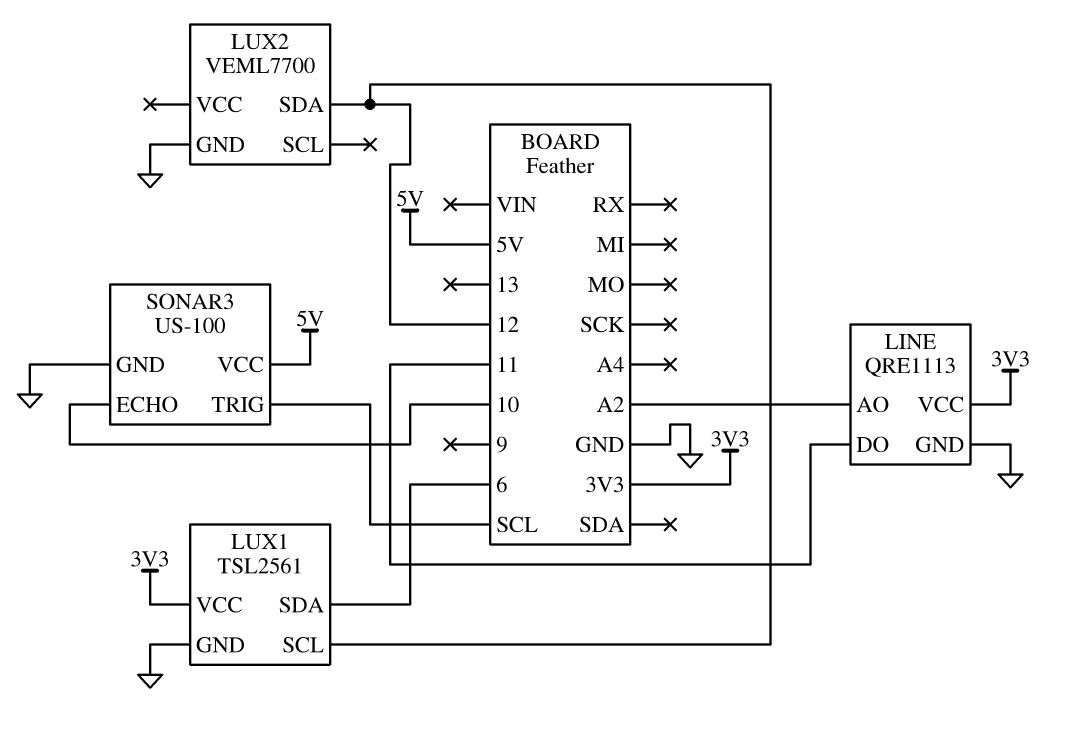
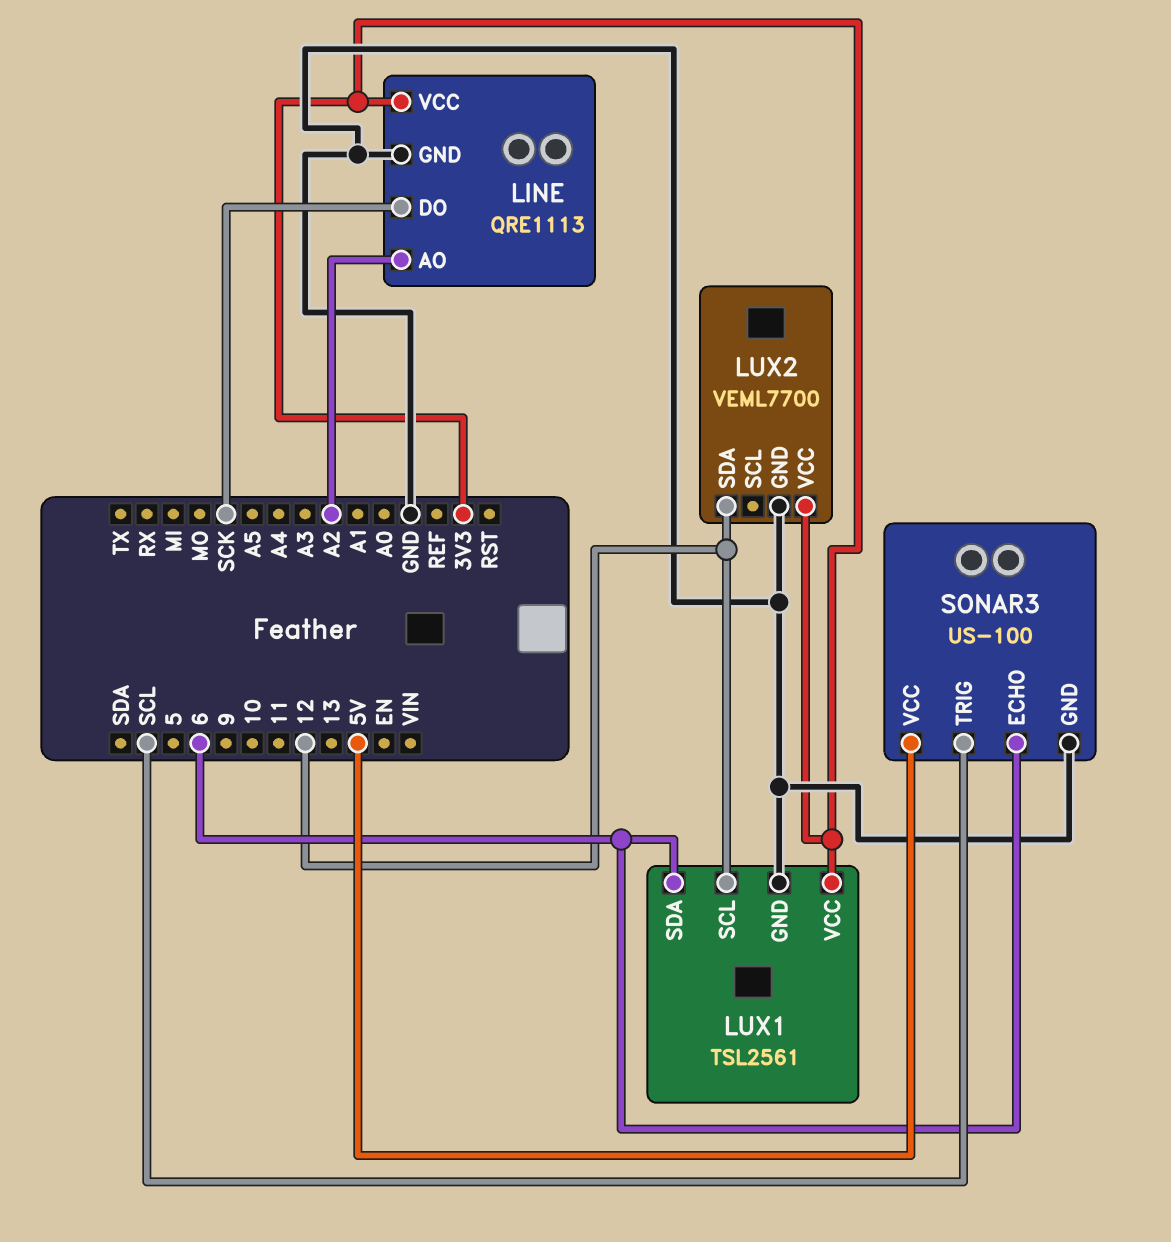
LINE pin DO: 11 -> SCK
LUX2 pin VCC: none -> 3V3
SONAR3 pin ECHO: 10 -> 6

